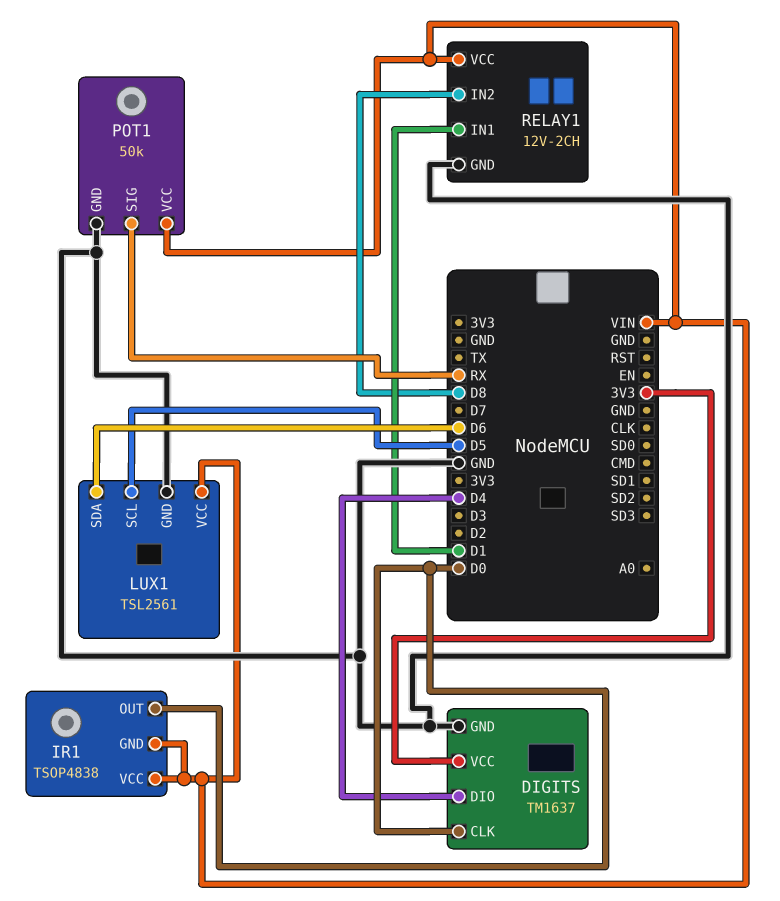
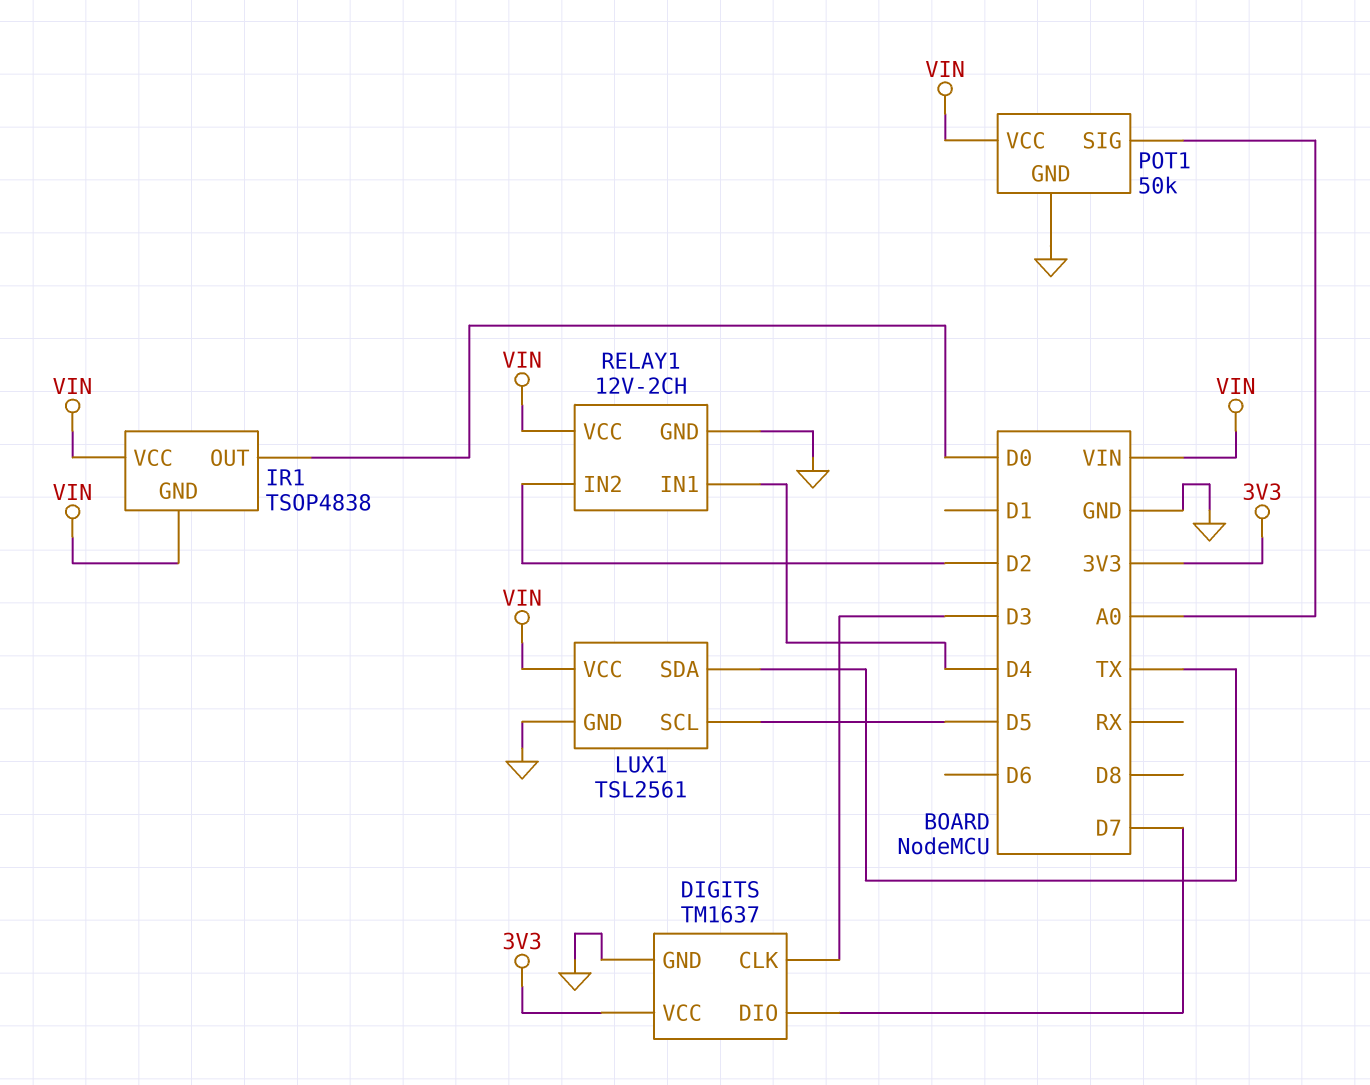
DIGITS pin CLK: D0 -> D3
DIGITS pin DIO: D4 -> D7
LUX1 pin SDA: D6 -> TX
POT1 pin SIG: RX -> A0
RELAY1 pin IN1: D1 -> D4
RELAY1 pin IN2: D8 -> D2

